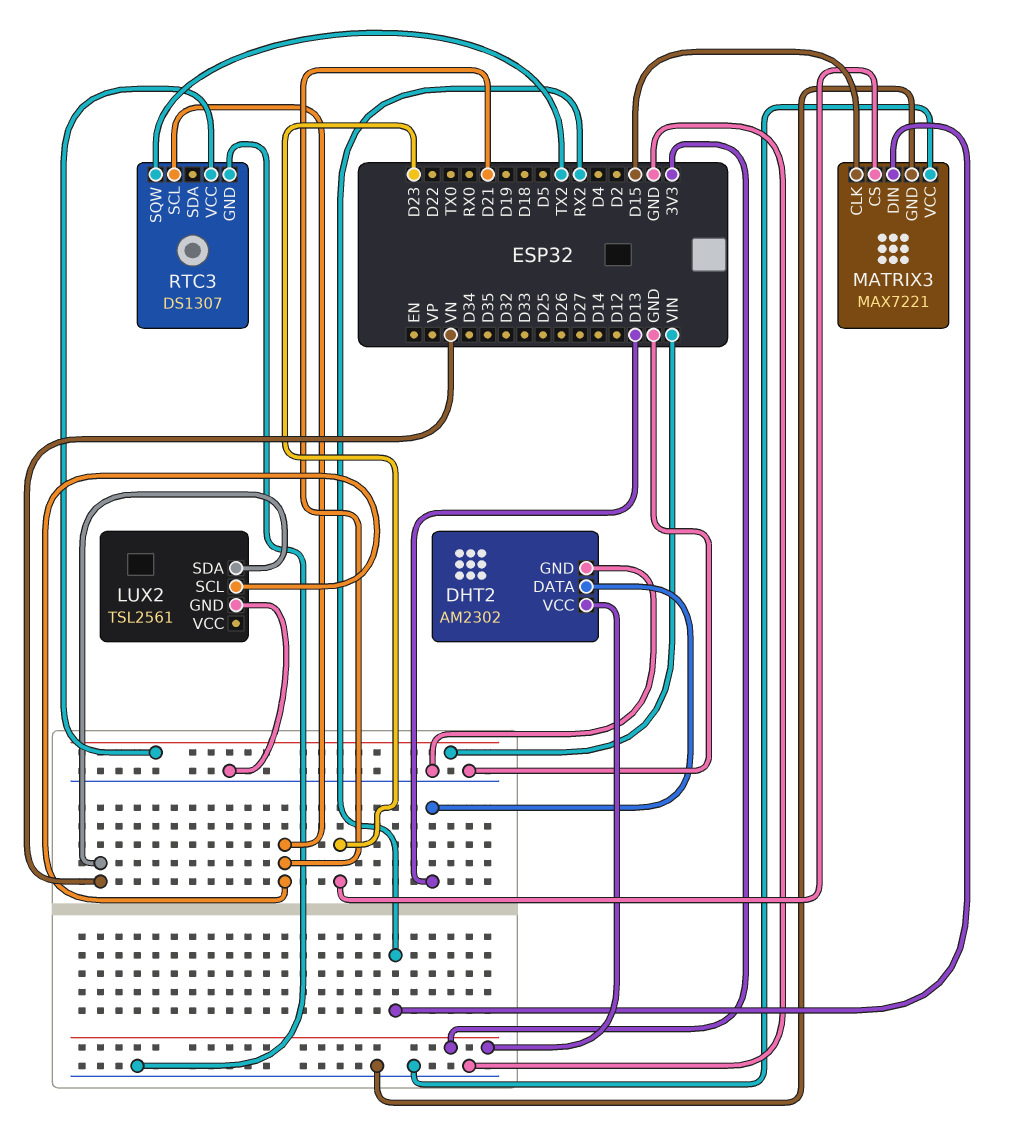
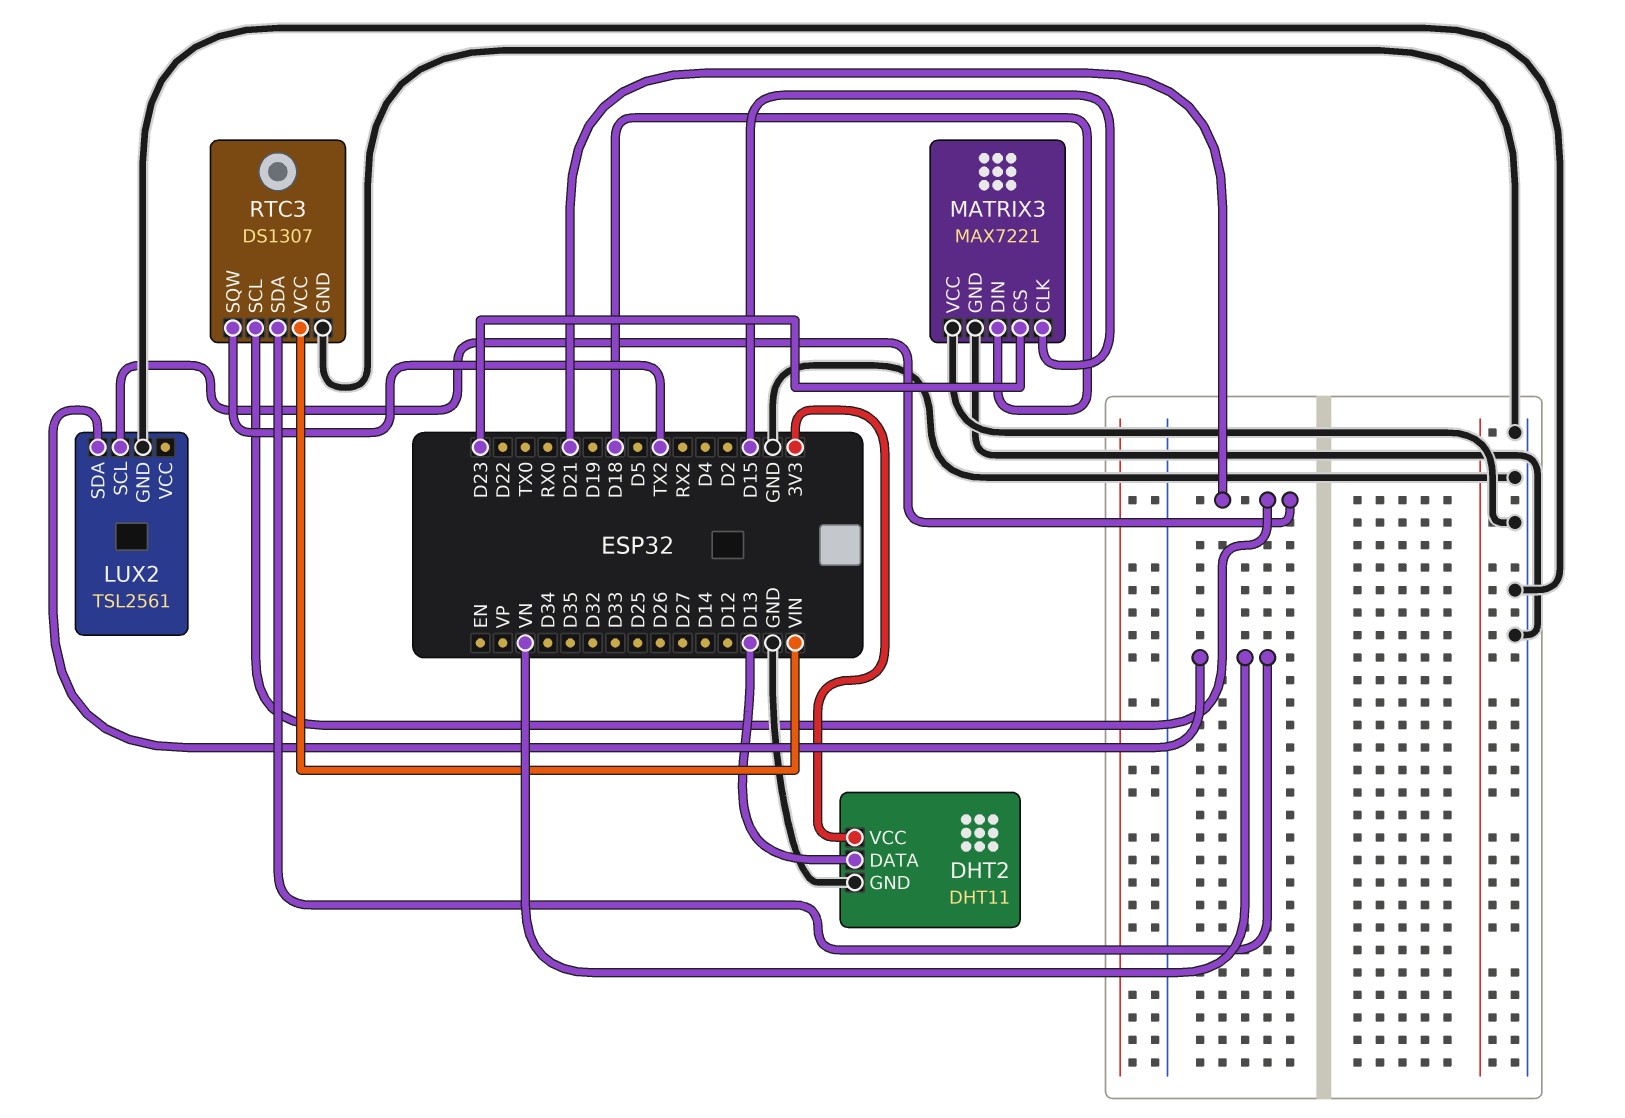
DHT2: AM2302 -> DHT11
MATRIX3 pin DIN: RX2 -> D18
RTC3 pin SDA: none -> VN

